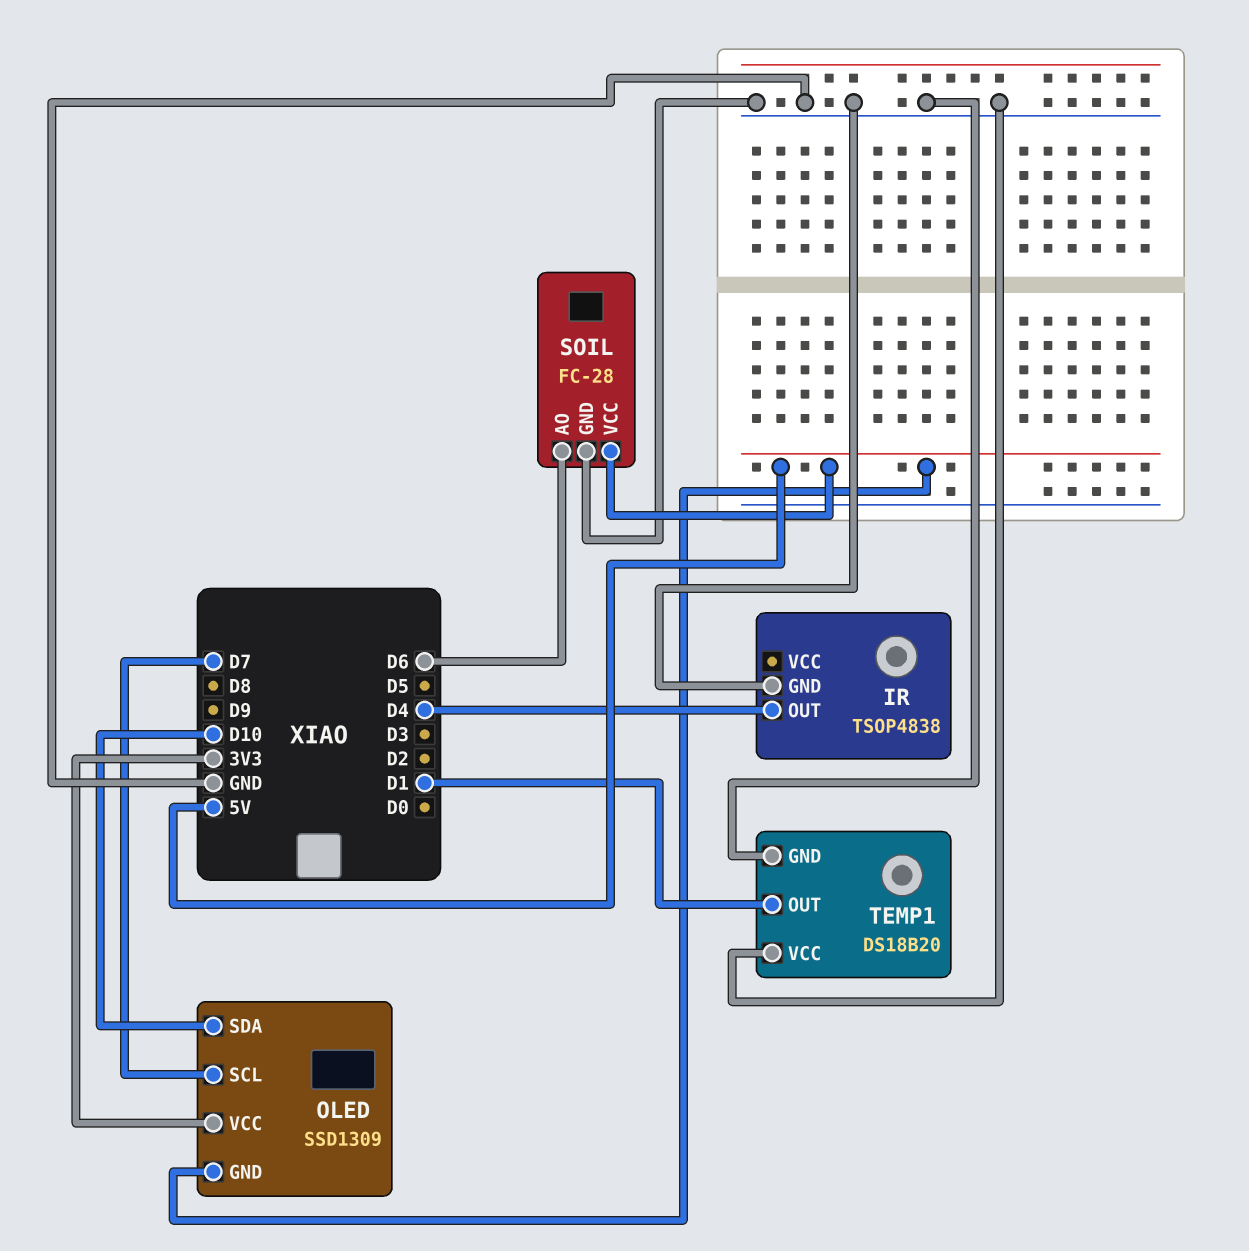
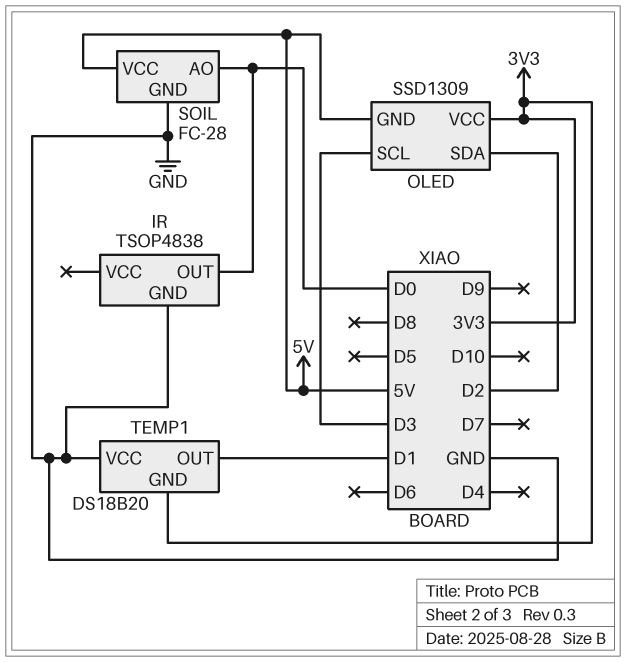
IR pin OUT: D4 -> D0
OLED pin SCL: D7 -> D3
OLED pin SDA: D10 -> D2
SOIL pin AO: D6 -> D0
TEMP1 pin GND: GND -> 3V3

